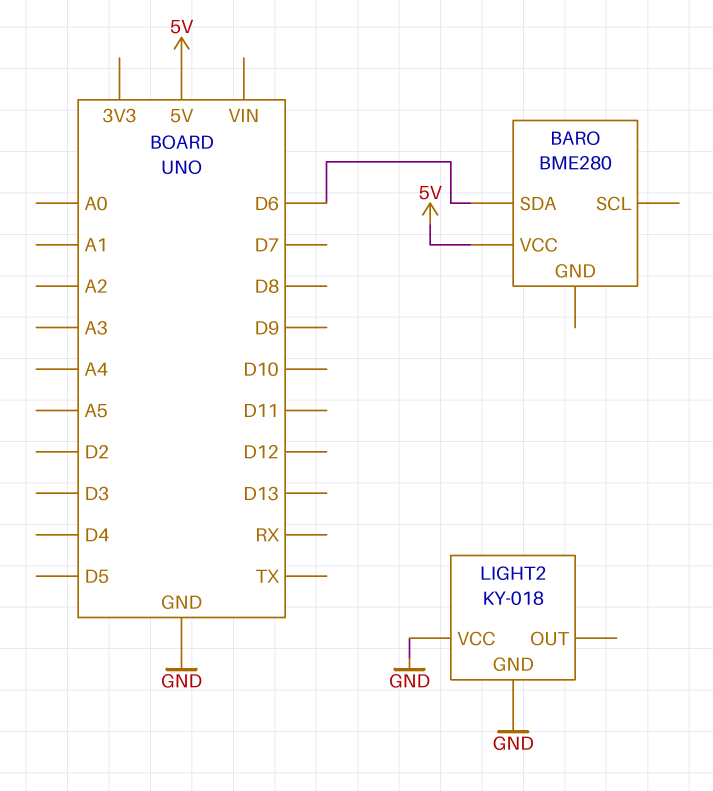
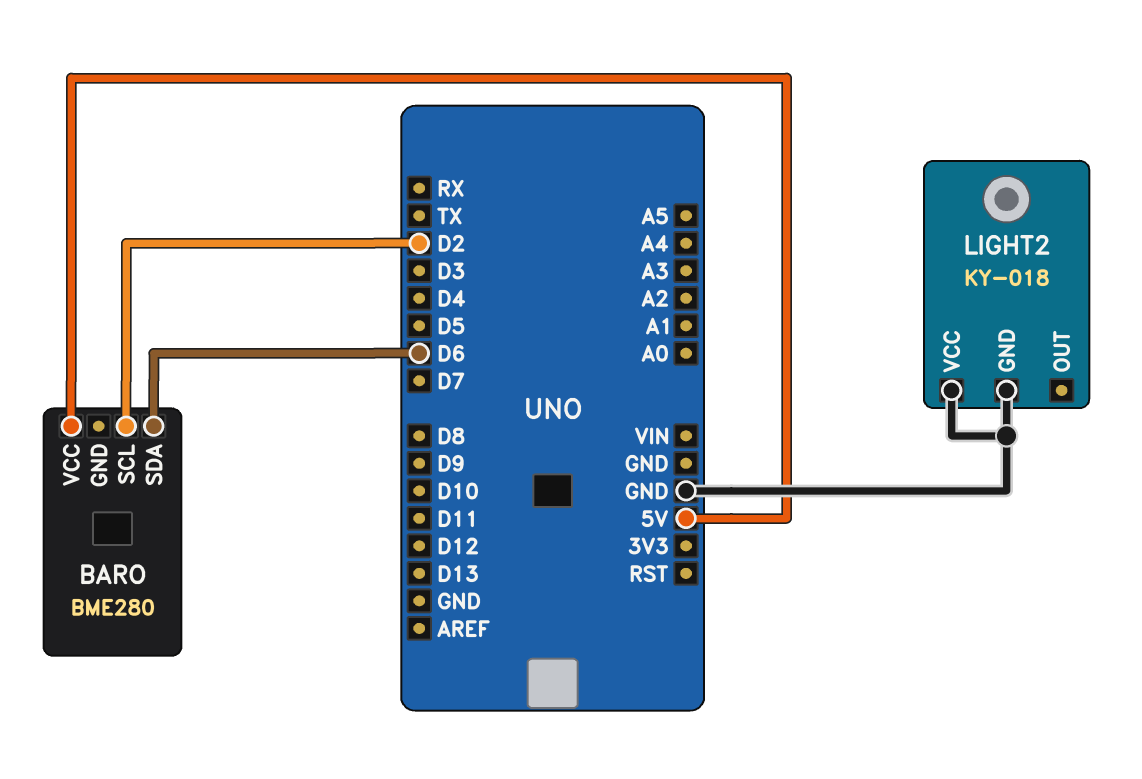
BARO pin SCL: none -> D2

